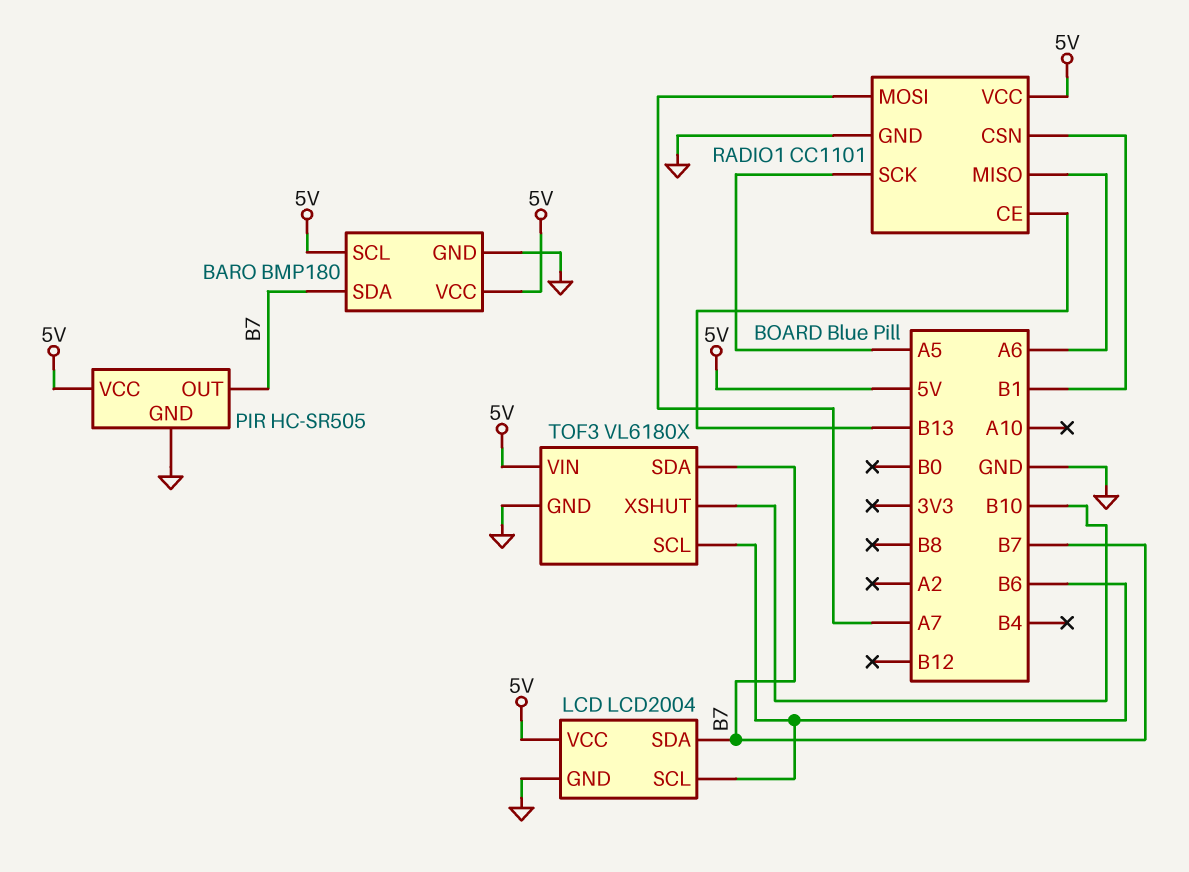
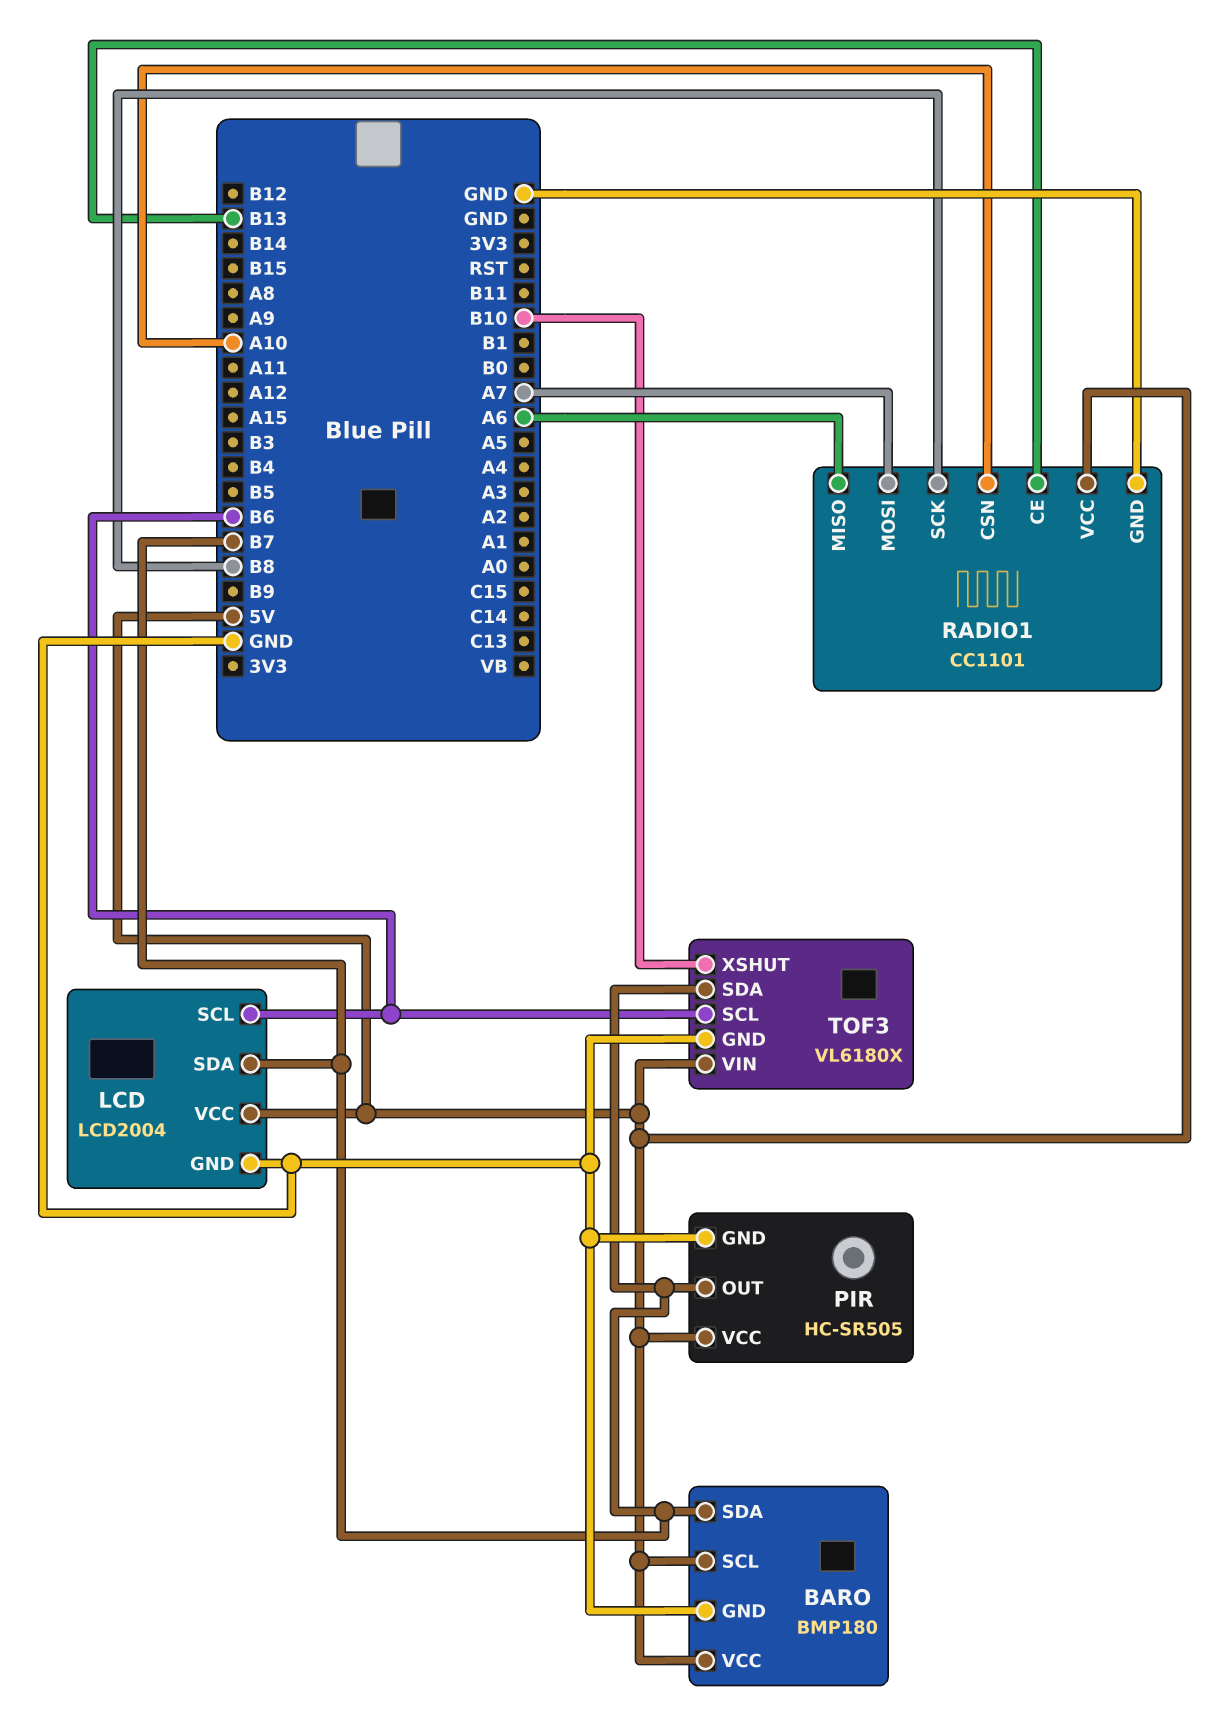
RADIO1 pin CSN: B1 -> A10
RADIO1 pin SCK: A5 -> B8

